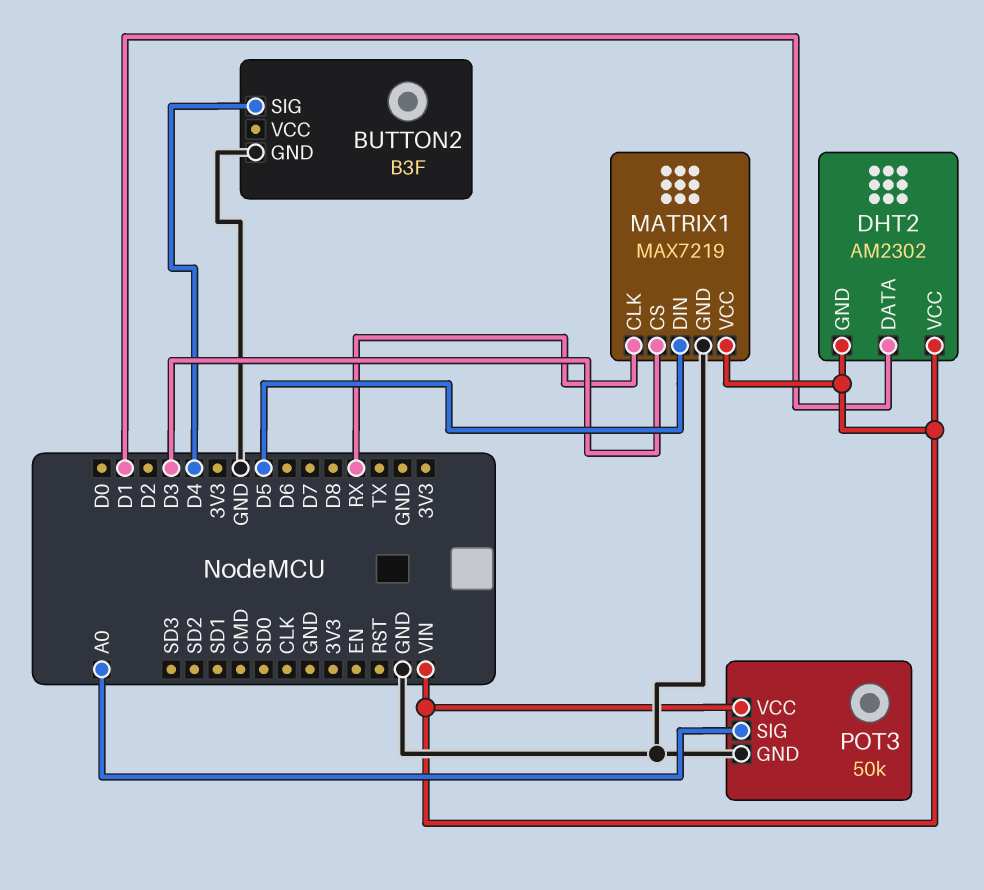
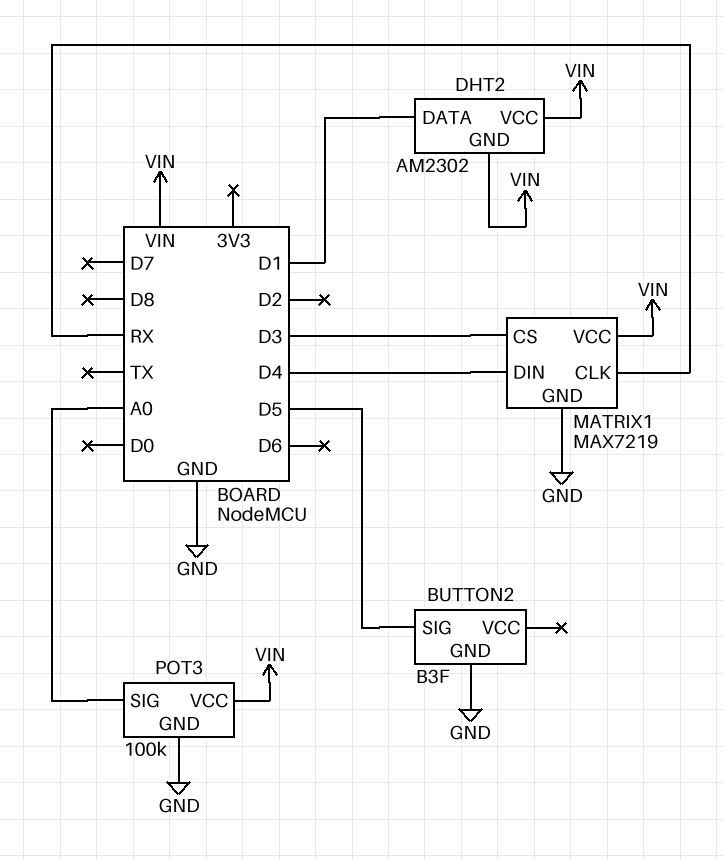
BUTTON2 pin SIG: D4 -> D5
MATRIX1 pin DIN: D5 -> D4
POT3: 50k -> 100k

